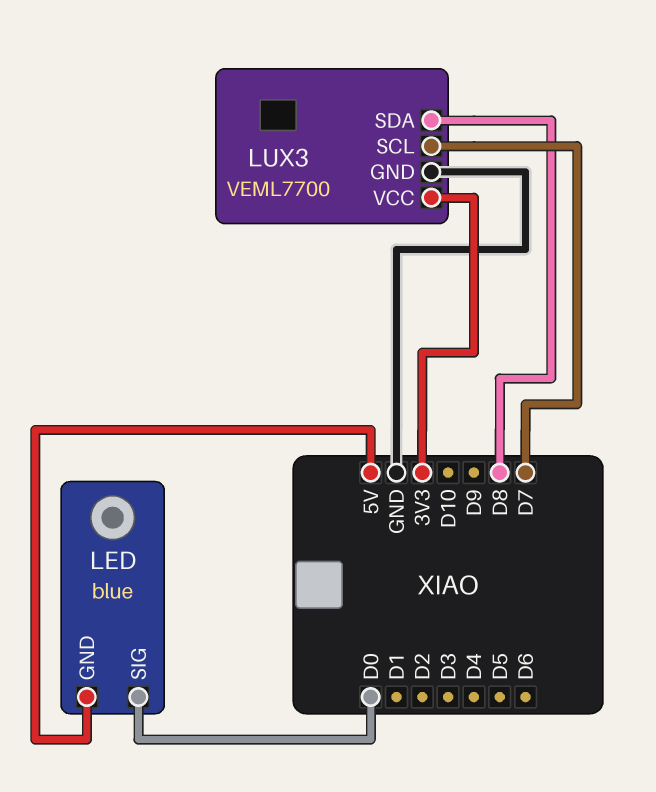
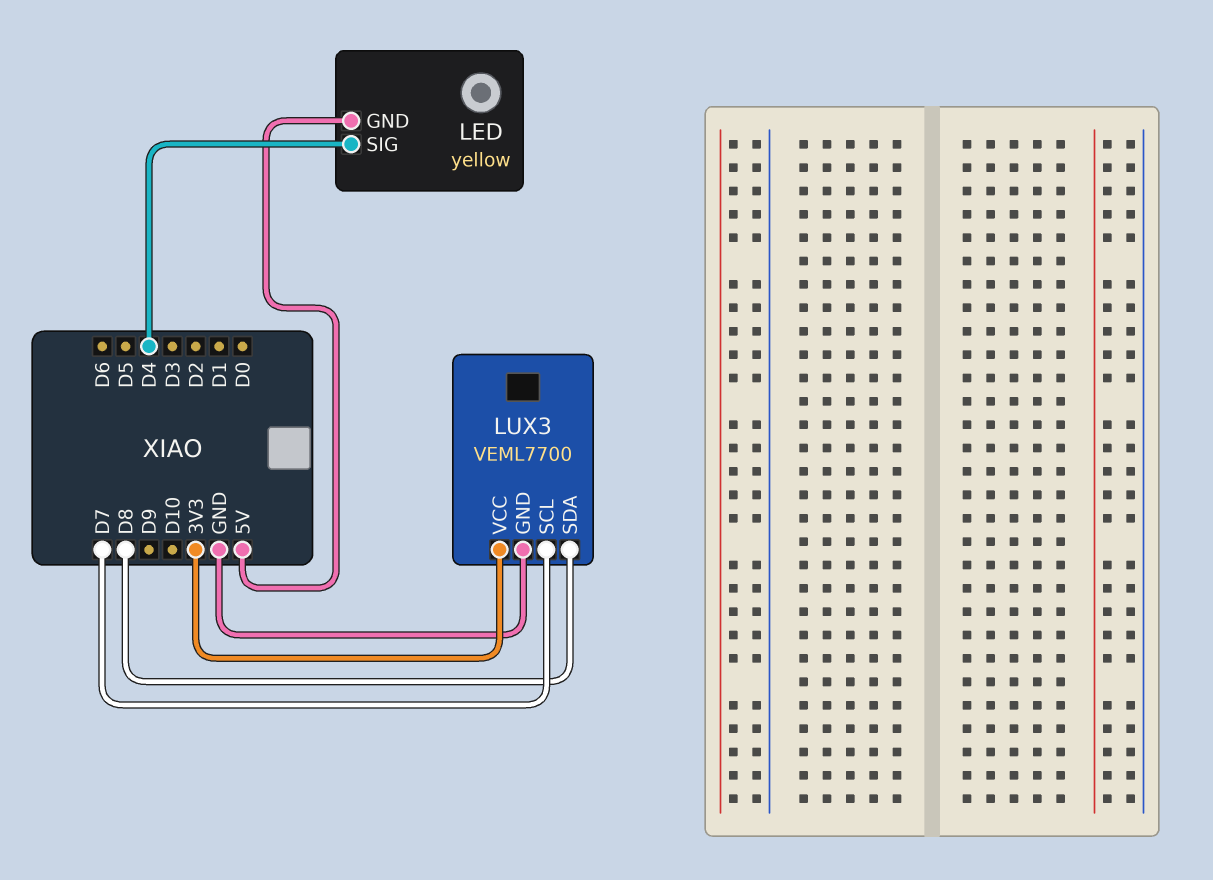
LED: blue -> yellow
LED pin SIG: D0 -> D4

